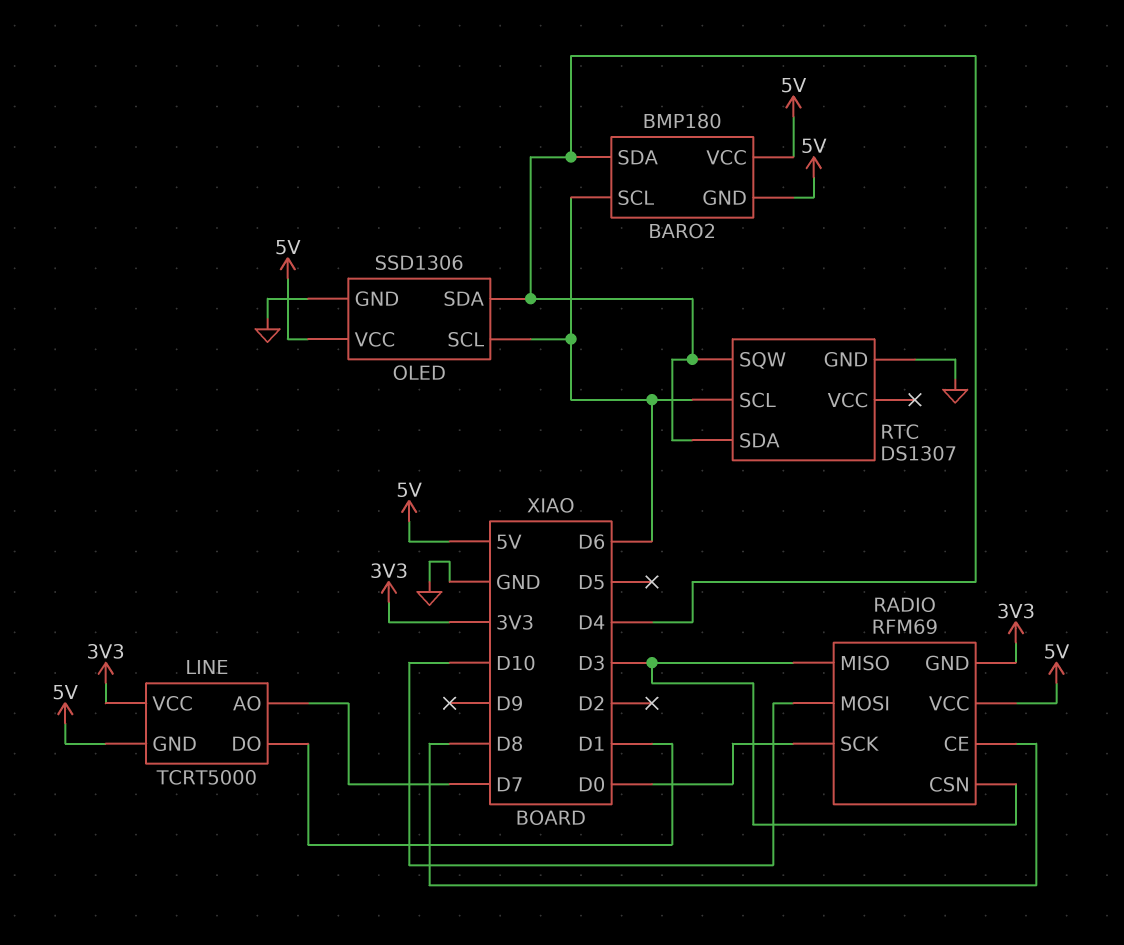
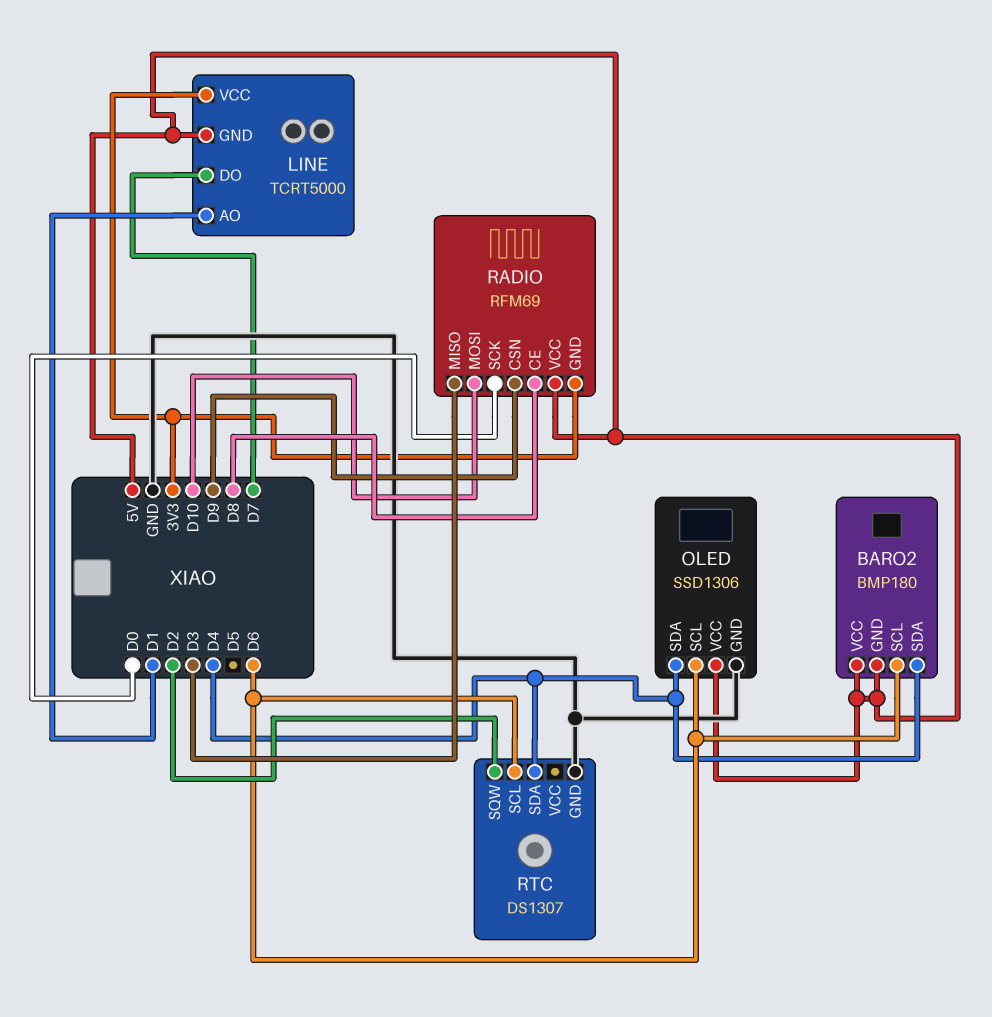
LINE pin AO: D7 -> D1
LINE pin DO: D1 -> D7
RADIO pin CSN: D3 -> D9
RTC pin SQW: D4 -> D2

